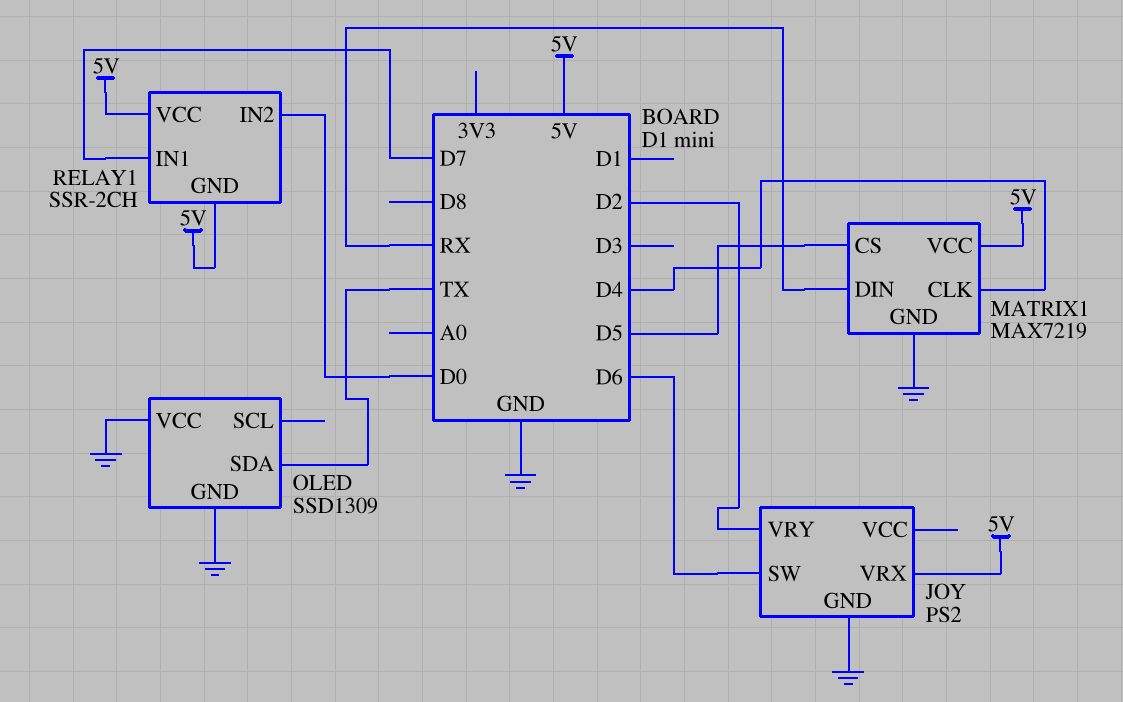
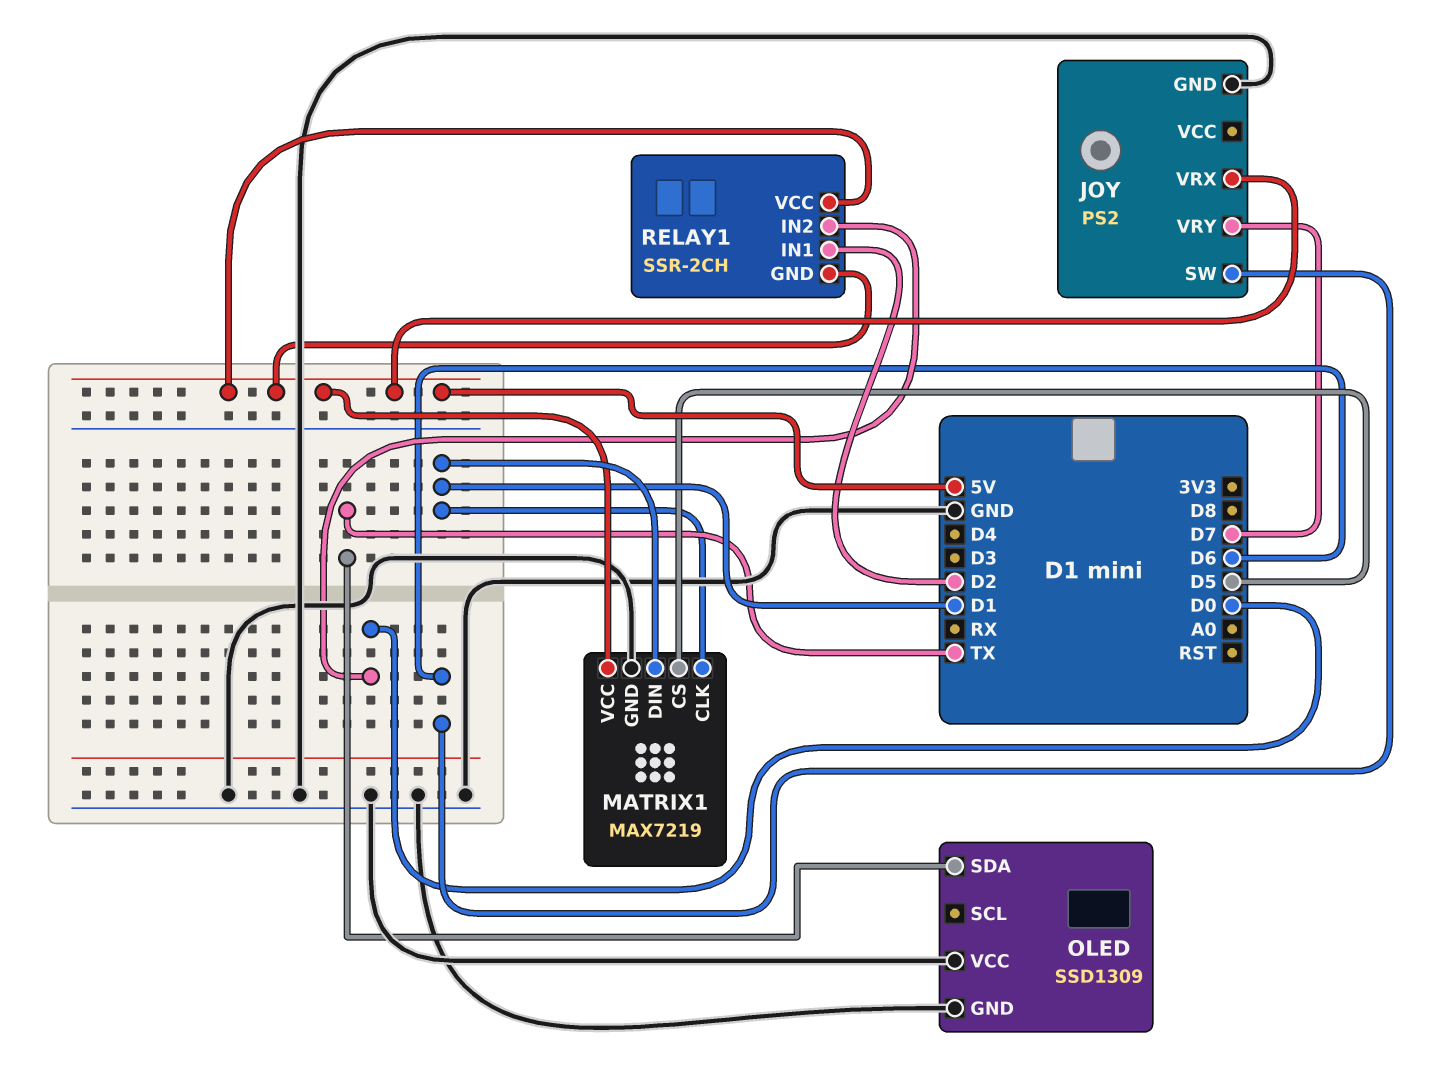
JOY pin VRY: D2 -> D7
MATRIX1 pin CLK: D4 -> D1
MATRIX1 pin DIN: RX -> D1
RELAY1 pin IN1: D7 -> D2

